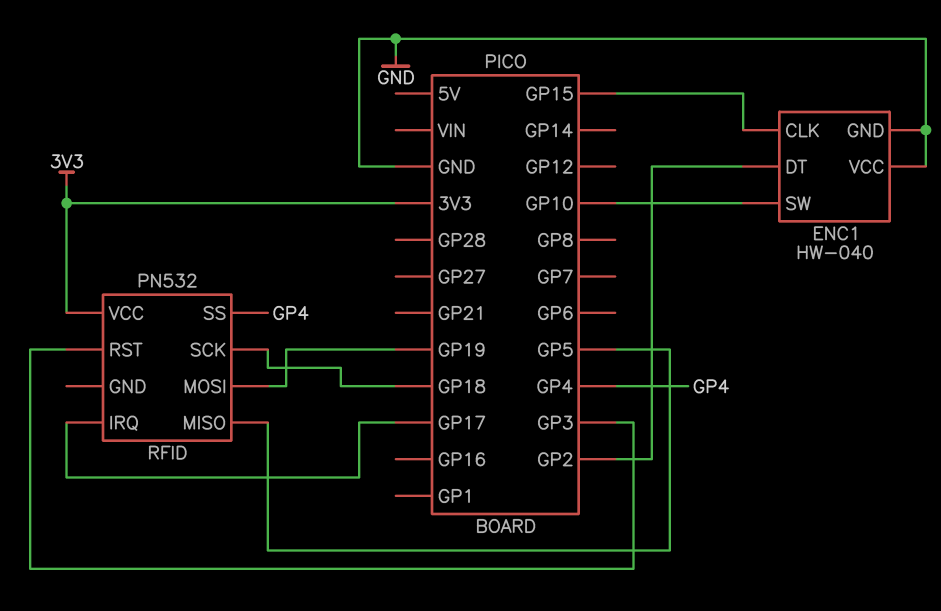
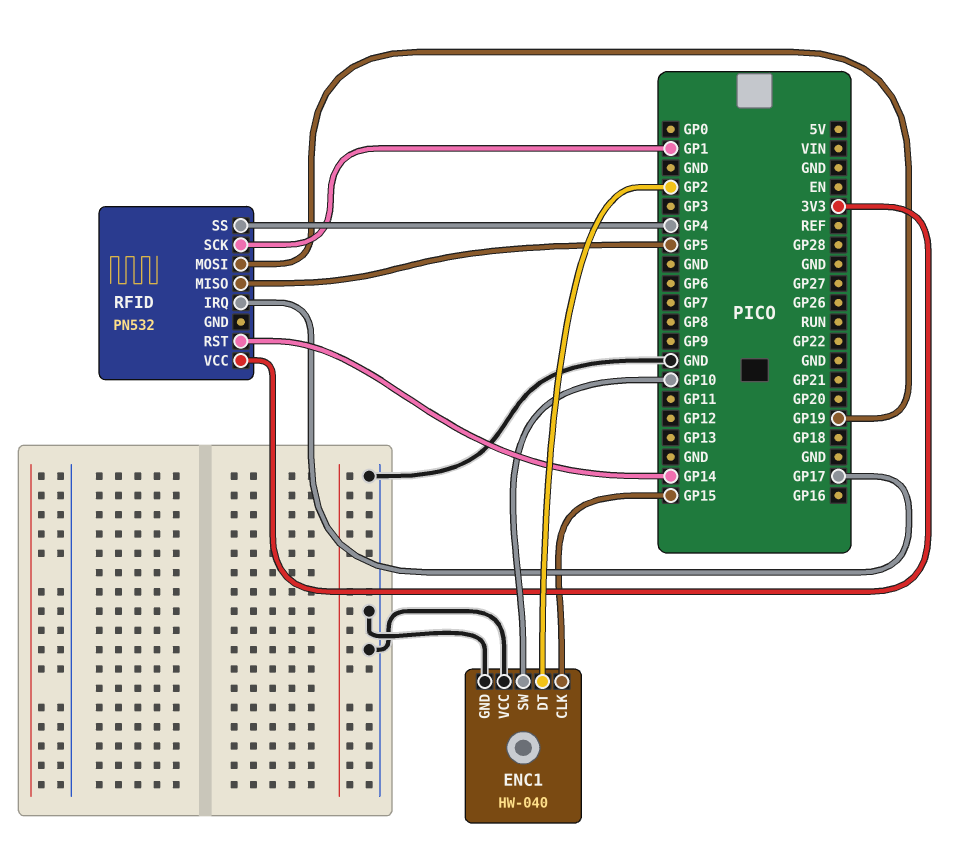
RFID pin RST: GP3 -> GP14
RFID pin SCK: GP18 -> GP1

